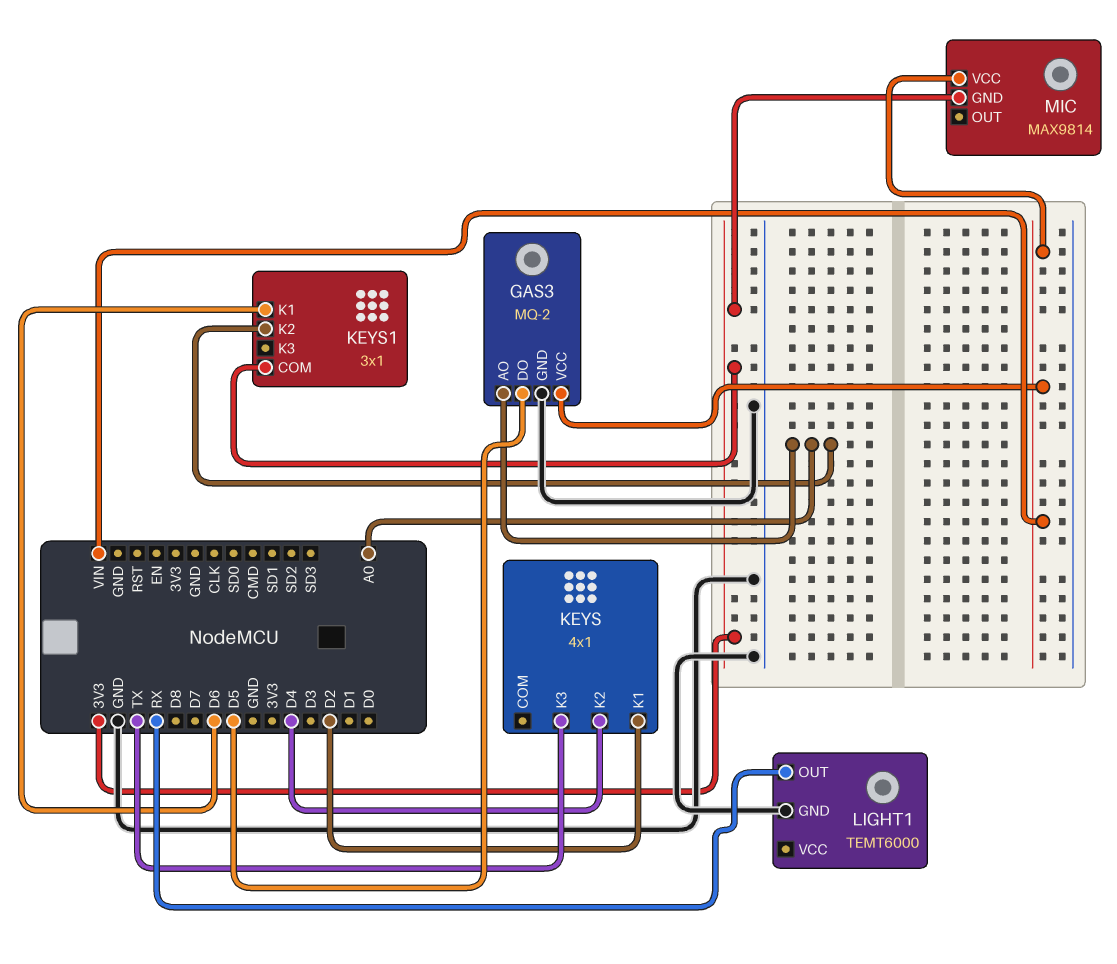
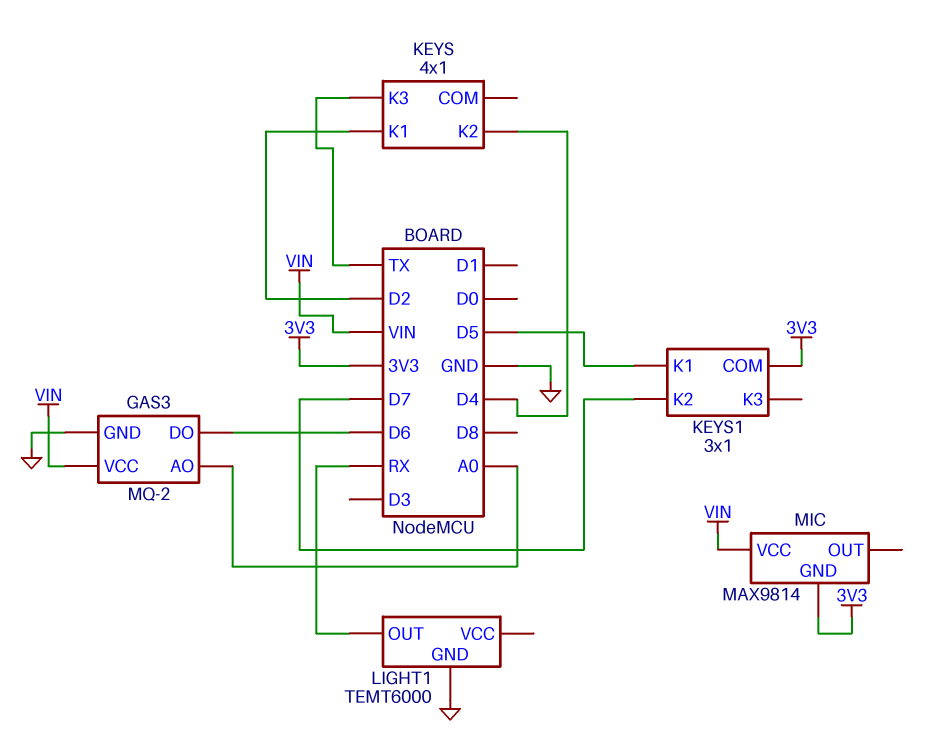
GAS3 pin DO: D5 -> D6
KEYS1 pin K1: D6 -> D5
KEYS1 pin K2: A0 -> D7

